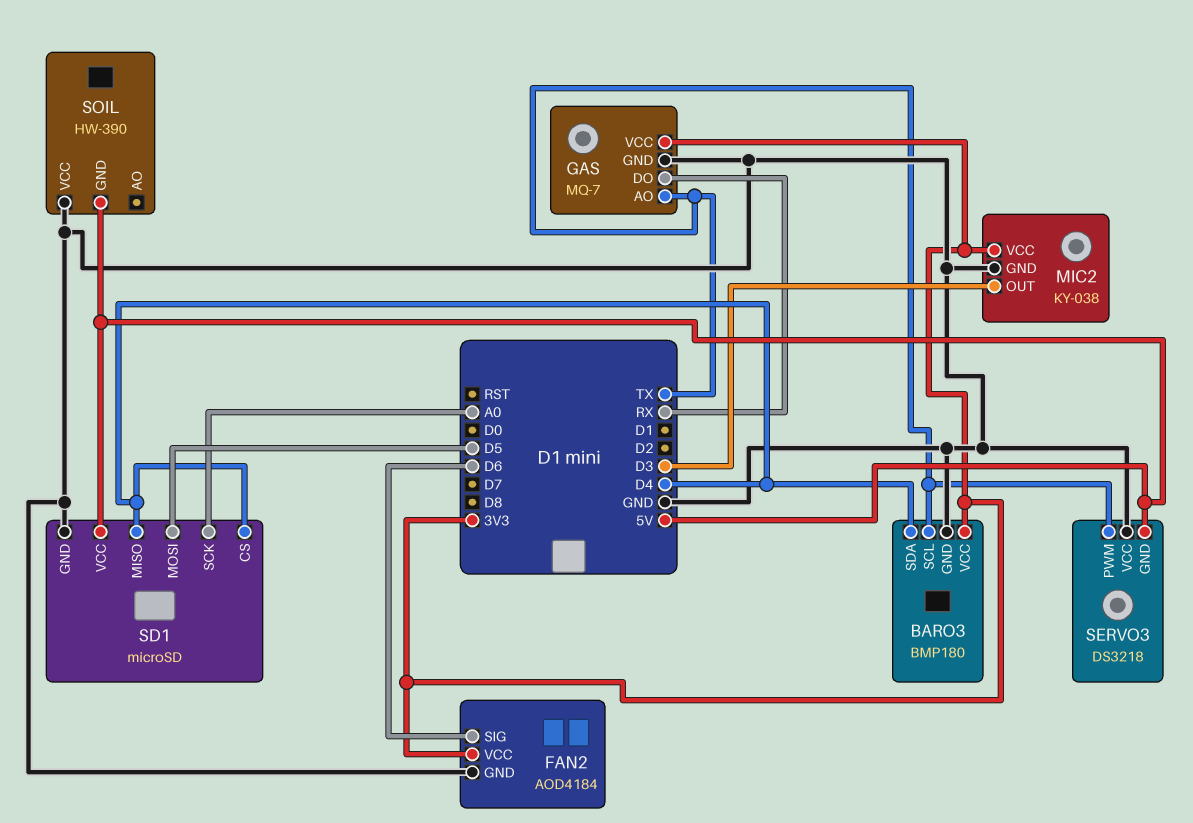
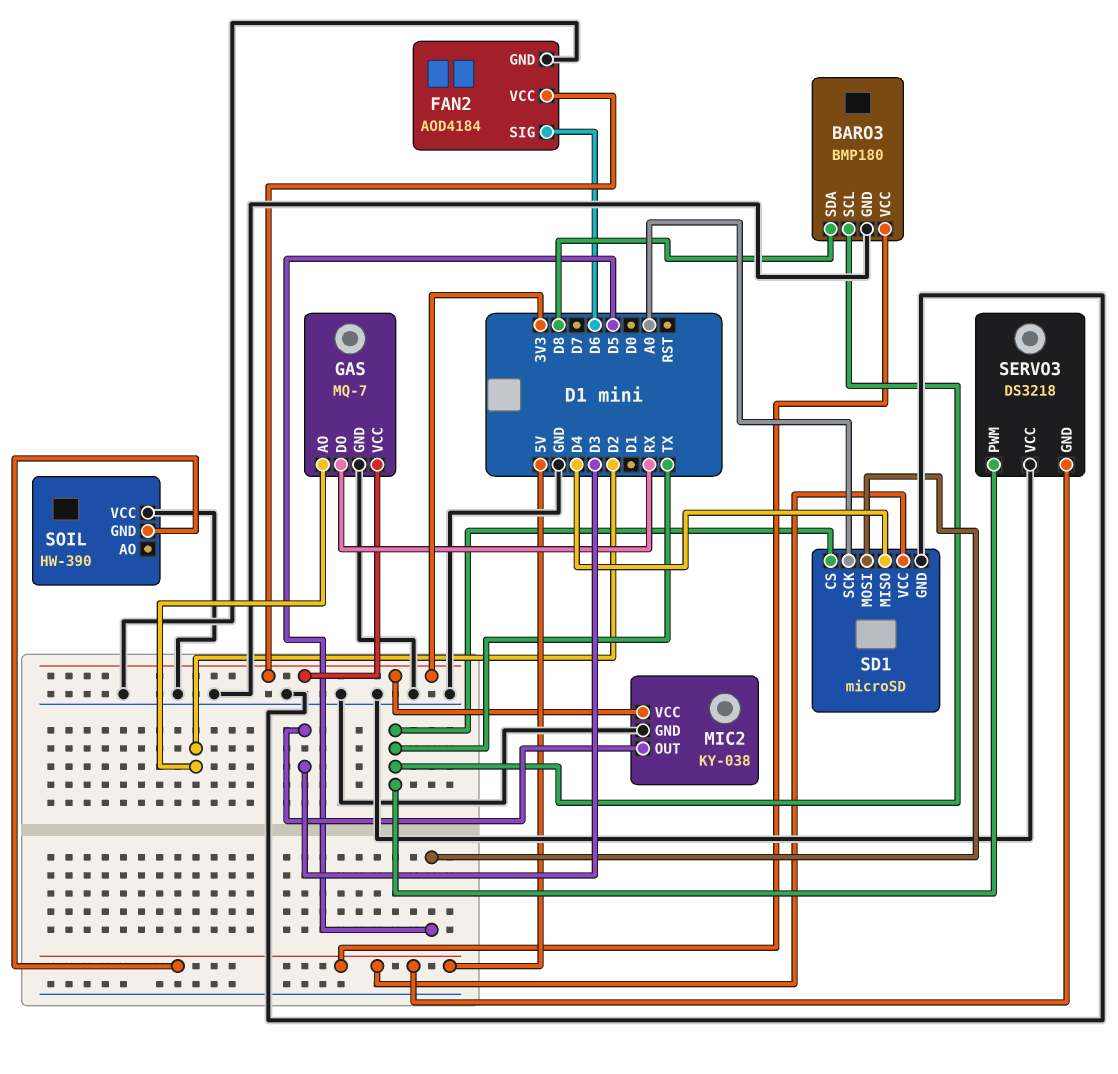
BARO3 pin SDA: D4 -> D8
BARO3 pin VCC: 3V3 -> 5V
GAS pin AO: TX -> D2
SD1 pin CS: D4 -> TX

